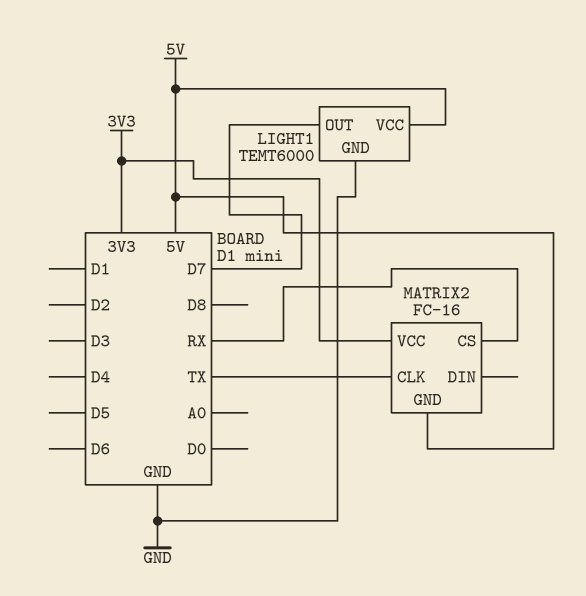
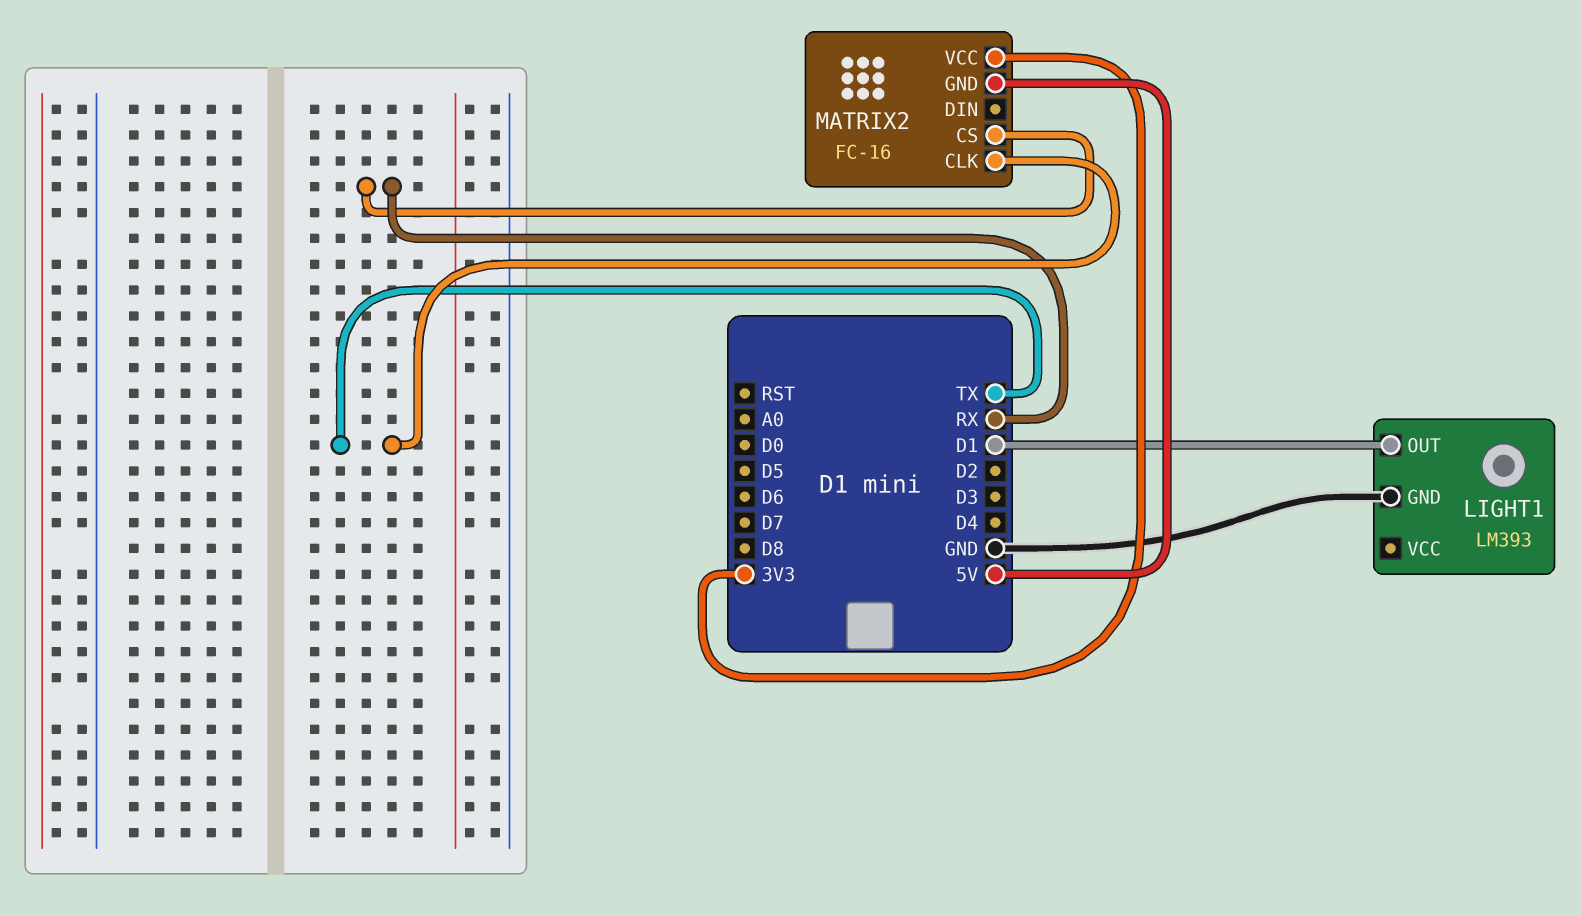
LIGHT1: TEMT6000 -> LM393
LIGHT1 pin OUT: D7 -> D1
LIGHT1 pin VCC: 5V -> none

